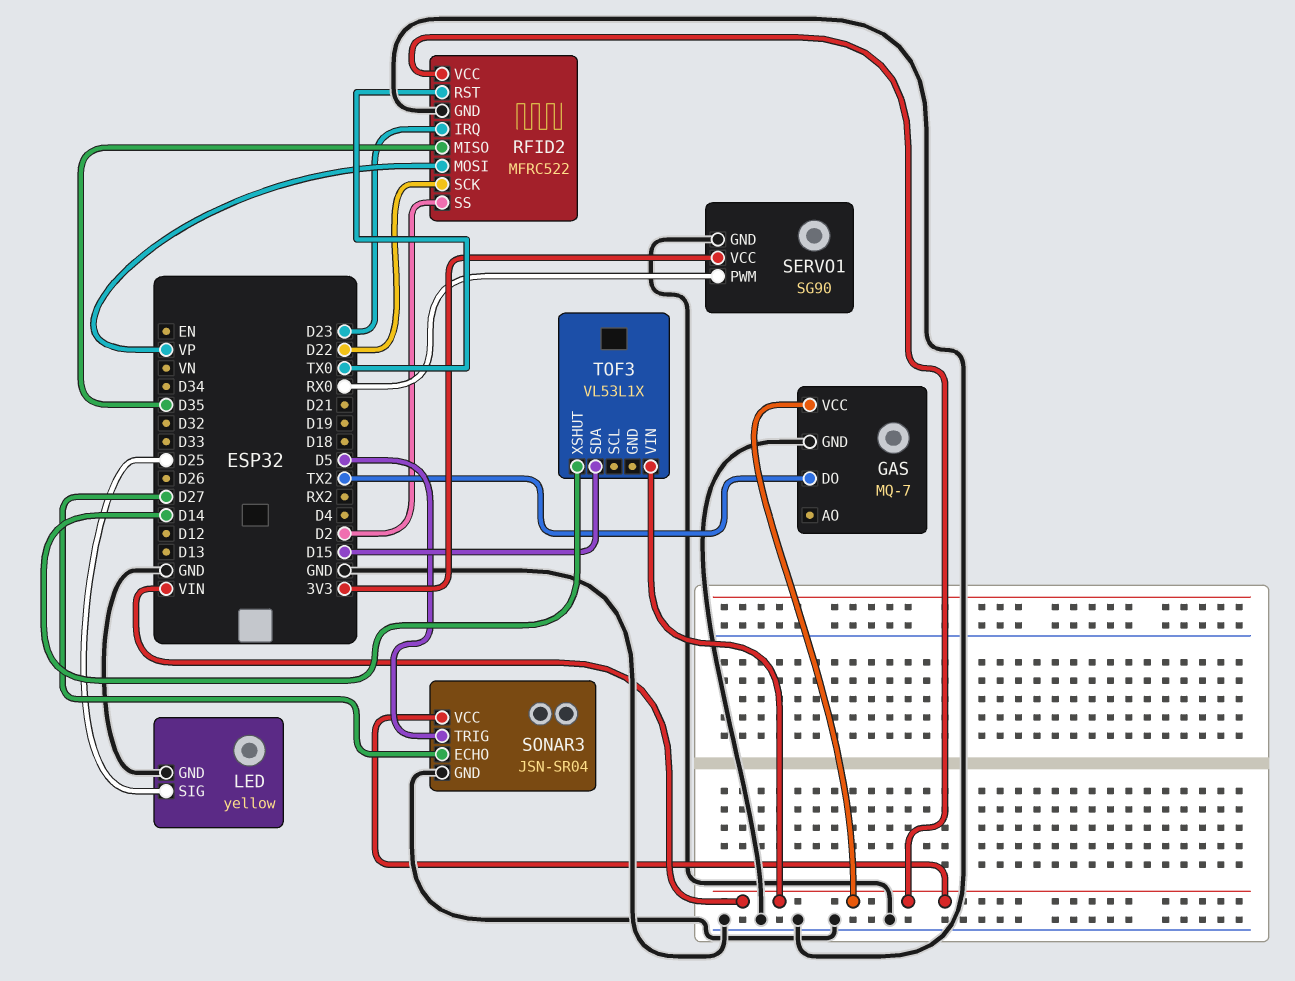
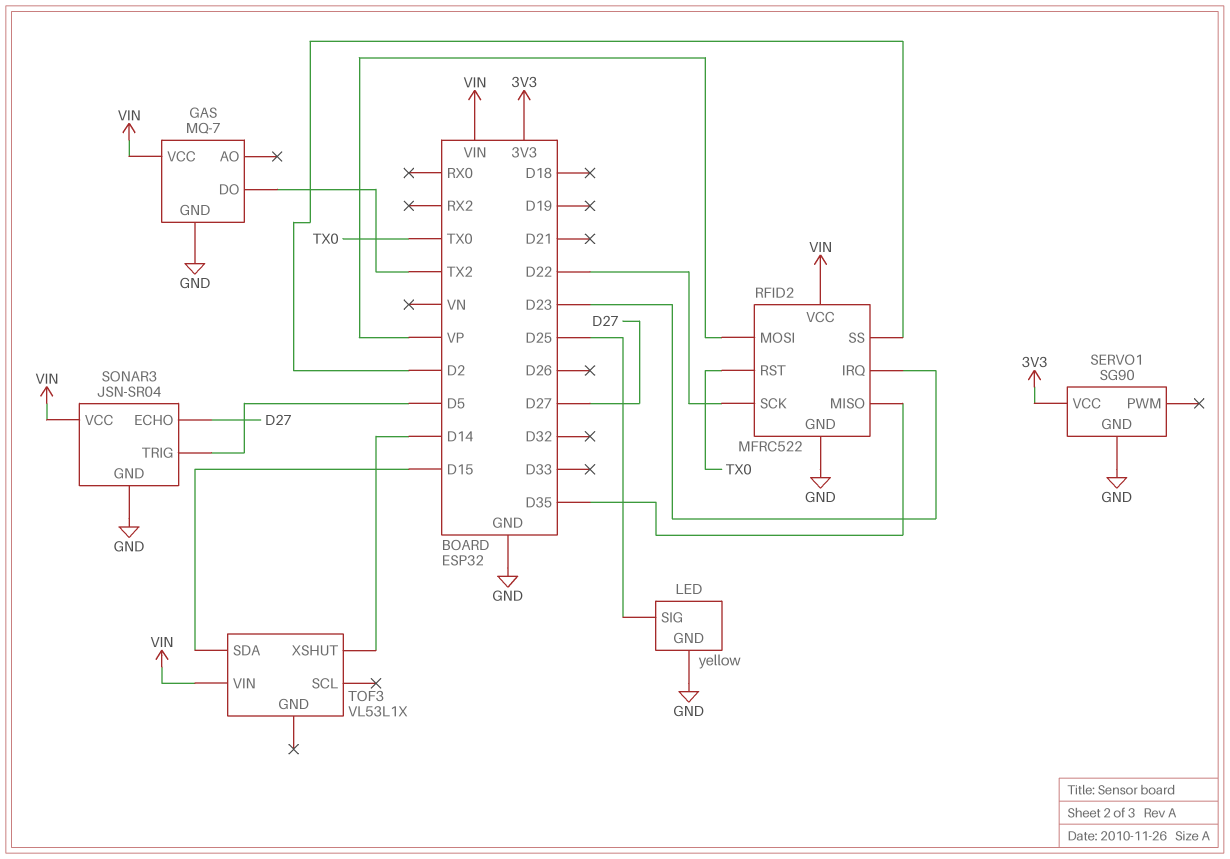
SERVO1 pin PWM: RX0 -> none

